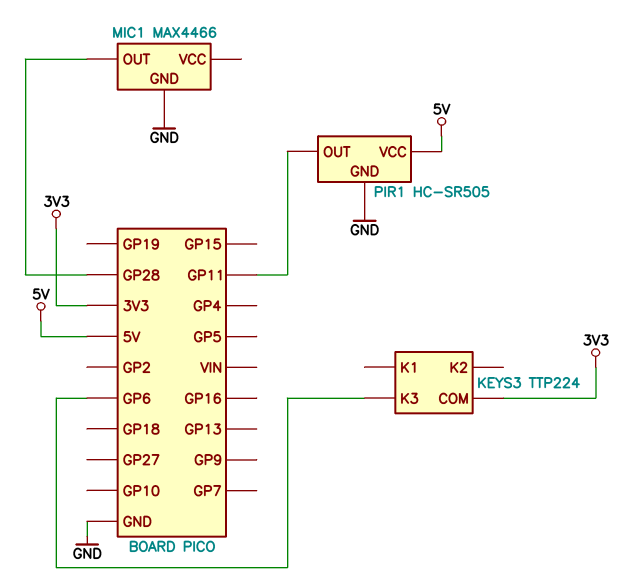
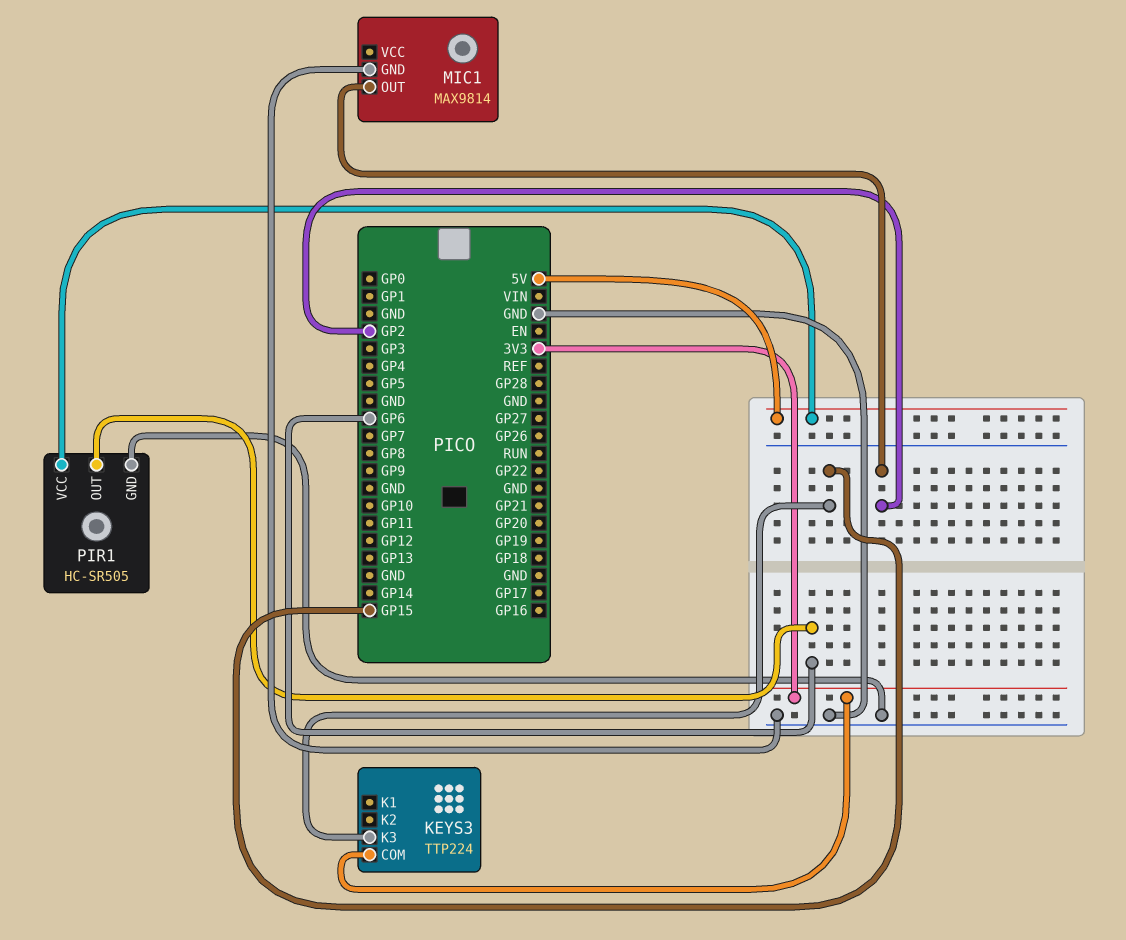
KEYS3 pin K3: GP6 -> GP15
MIC1: MAX4466 -> MAX9814
MIC1 pin OUT: GP28 -> GP2
PIR1 pin OUT: GP11 -> GP6

